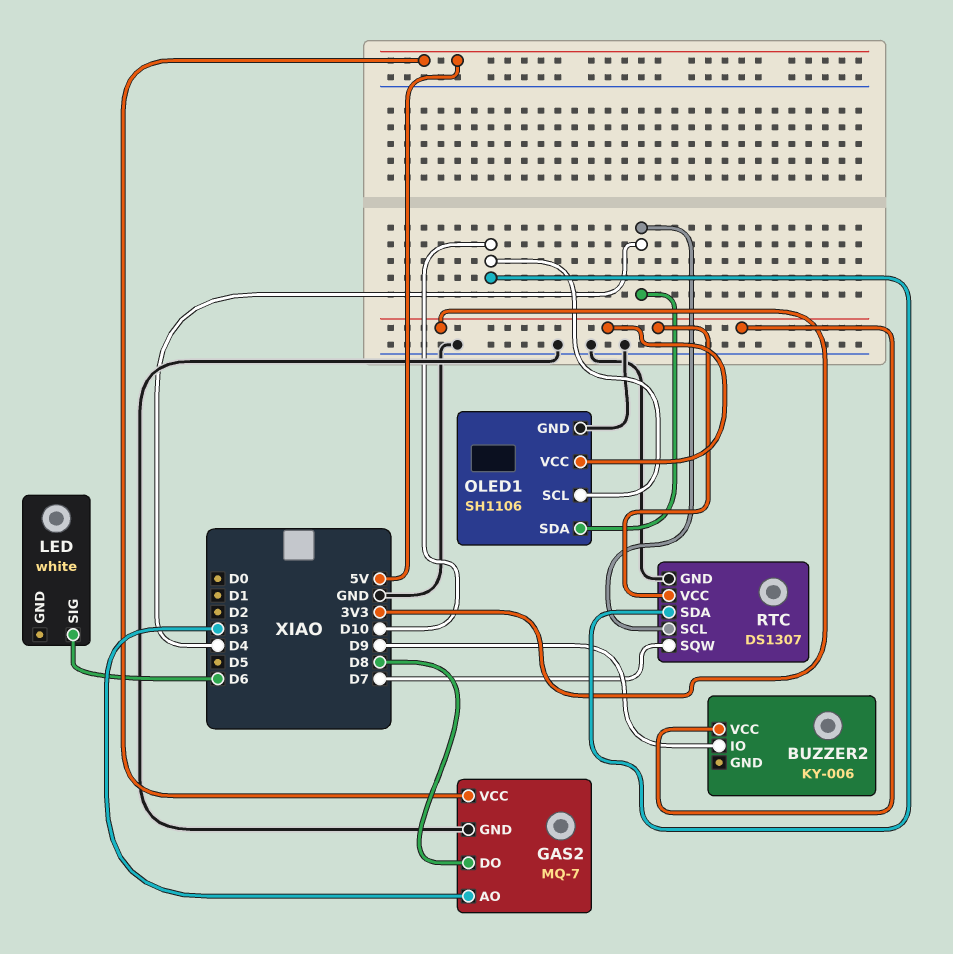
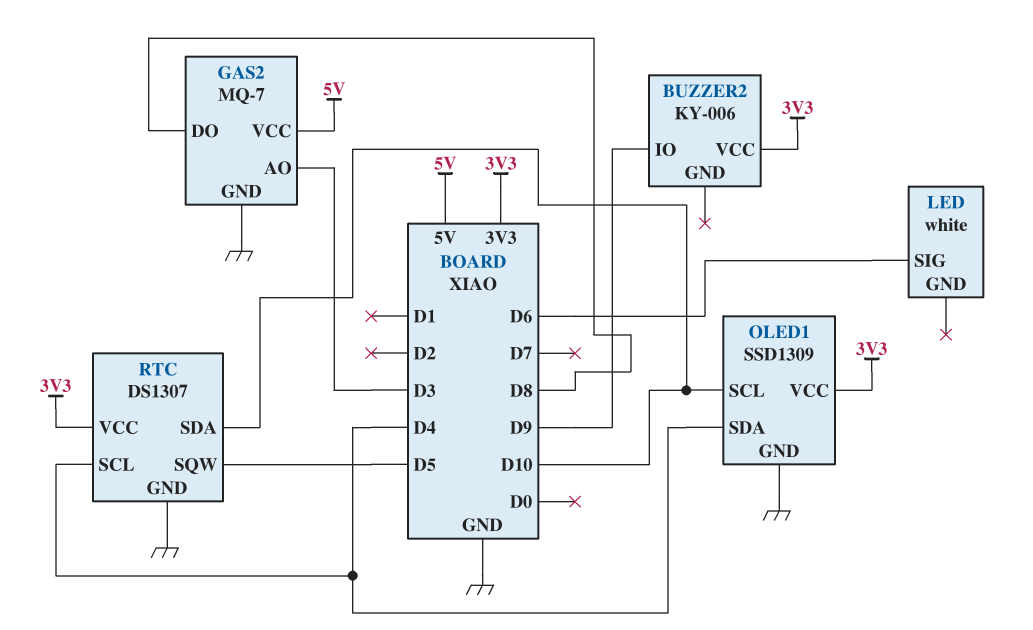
OLED1: SH1106 -> SSD1309
RTC pin SQW: D7 -> D5

